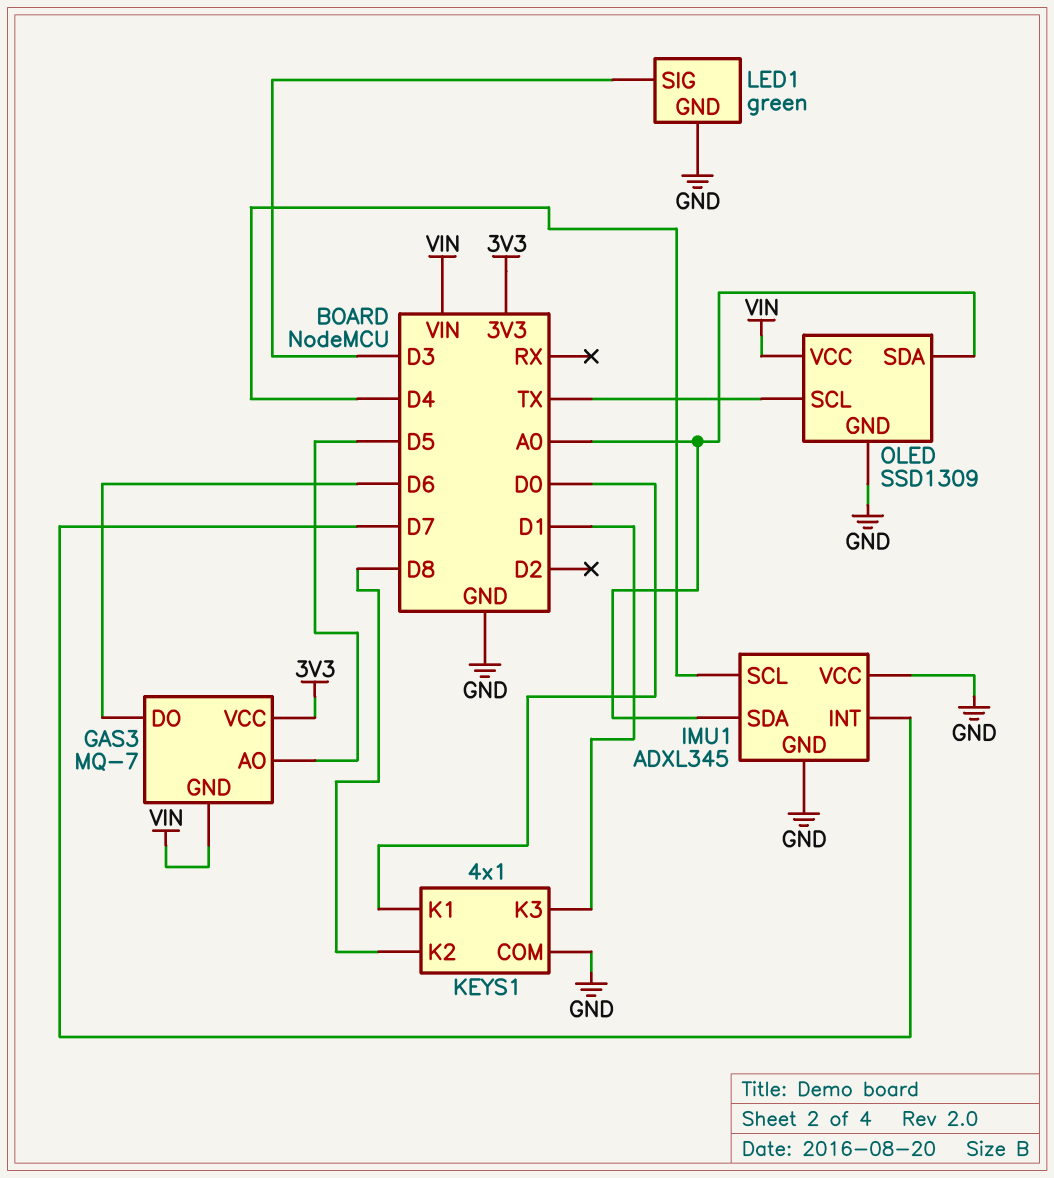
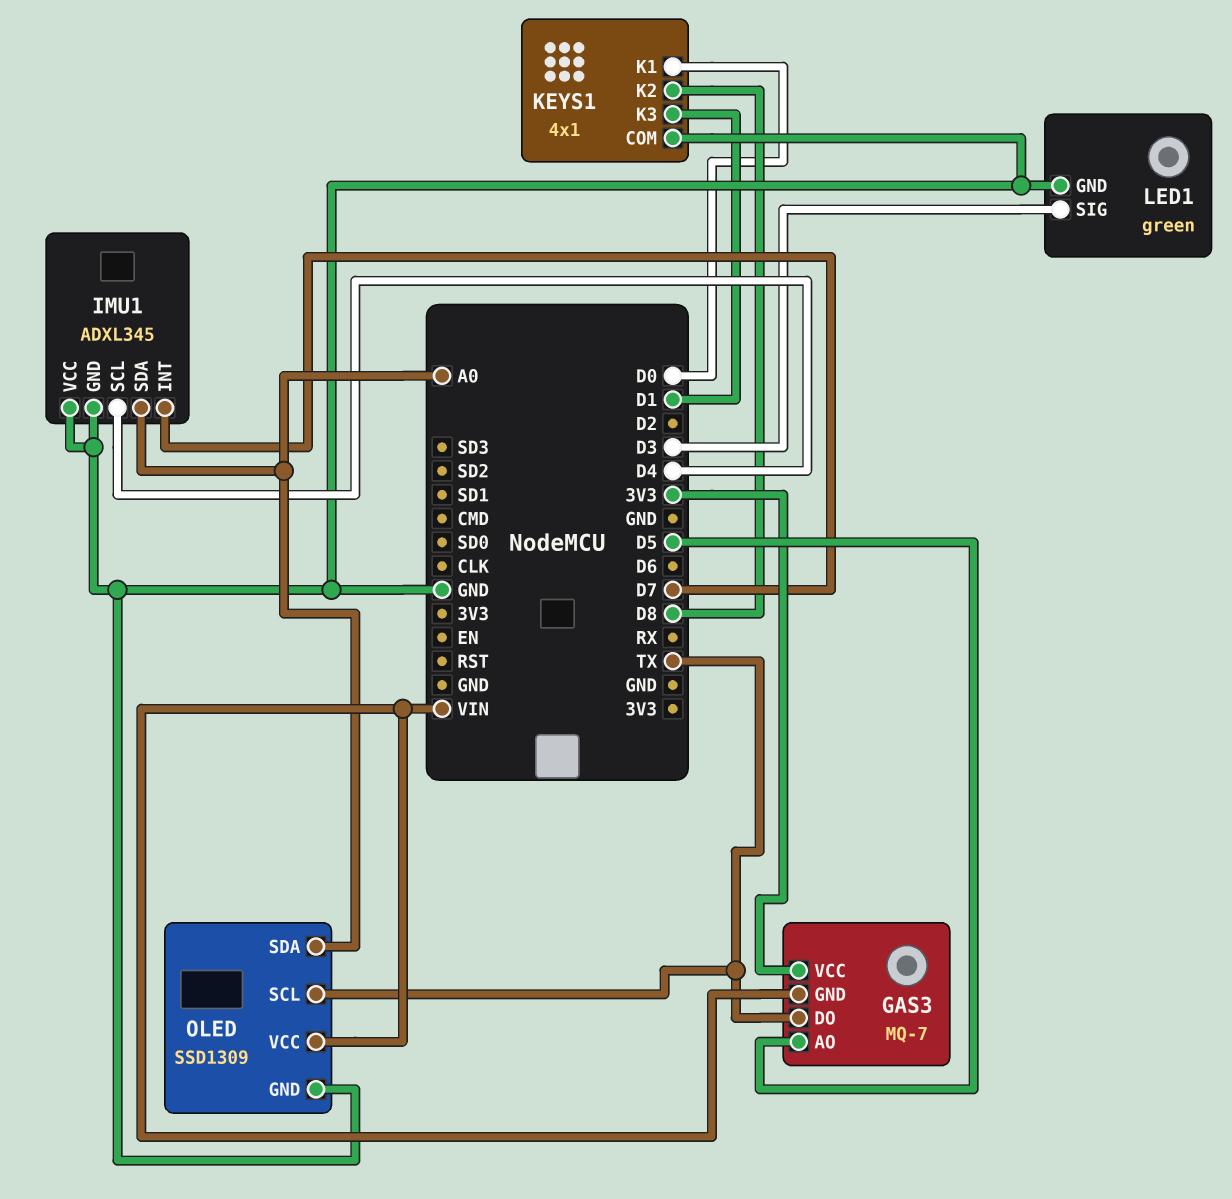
GAS3 pin DO: D6 -> TX

